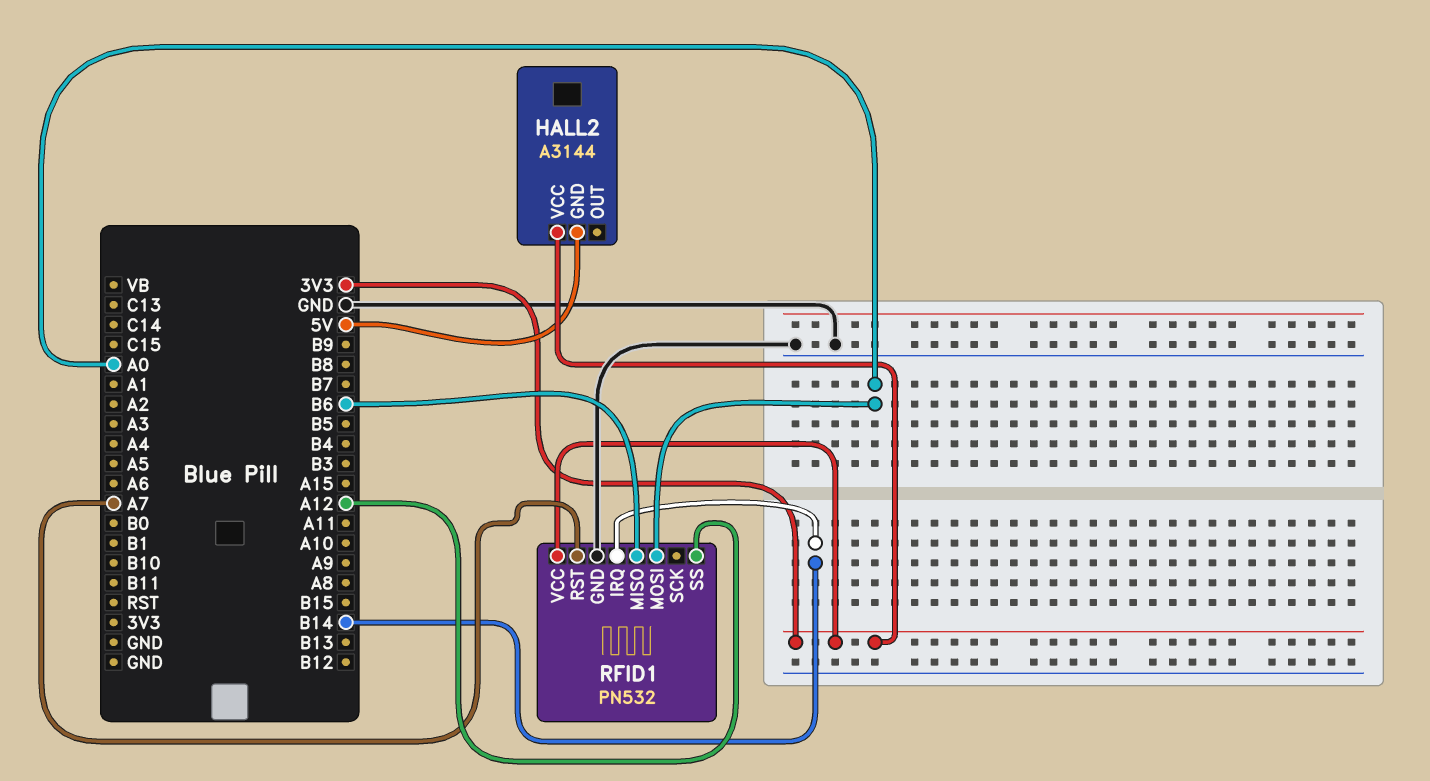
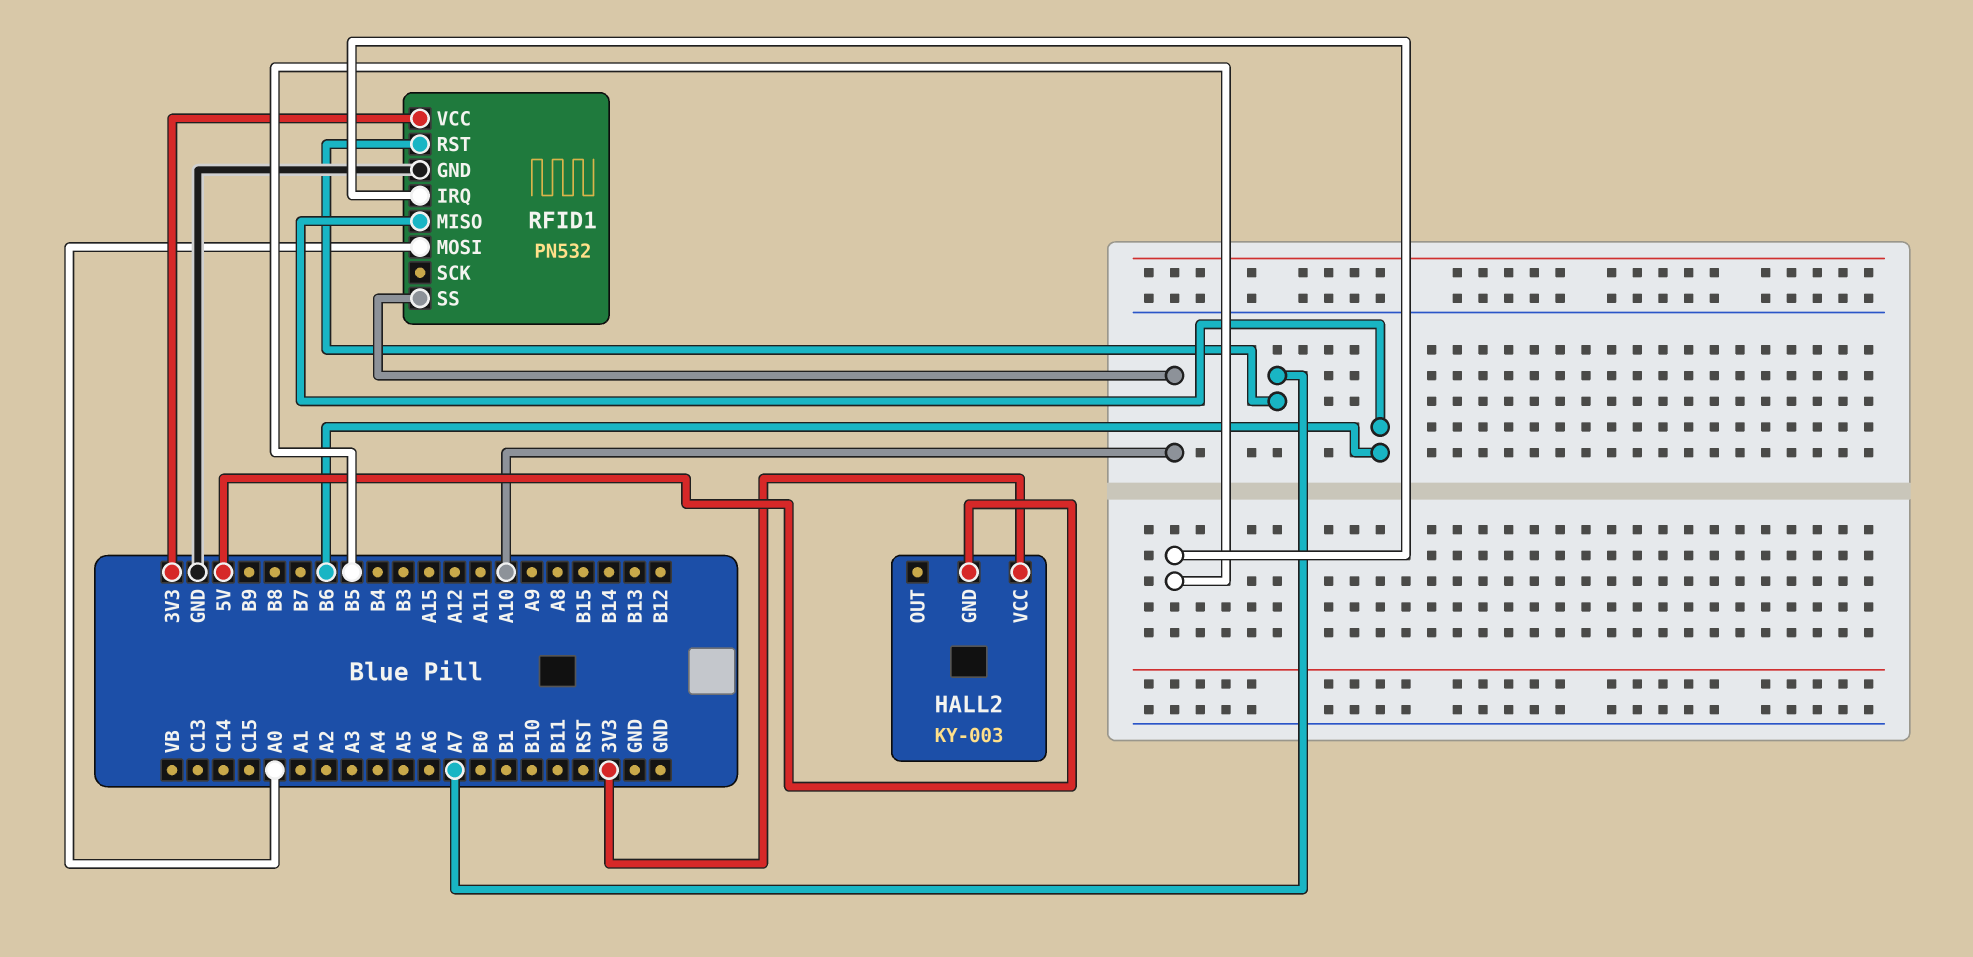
HALL2: A3144 -> KY-003
RFID1 pin IRQ: B14 -> B5
RFID1 pin SS: A12 -> A10

